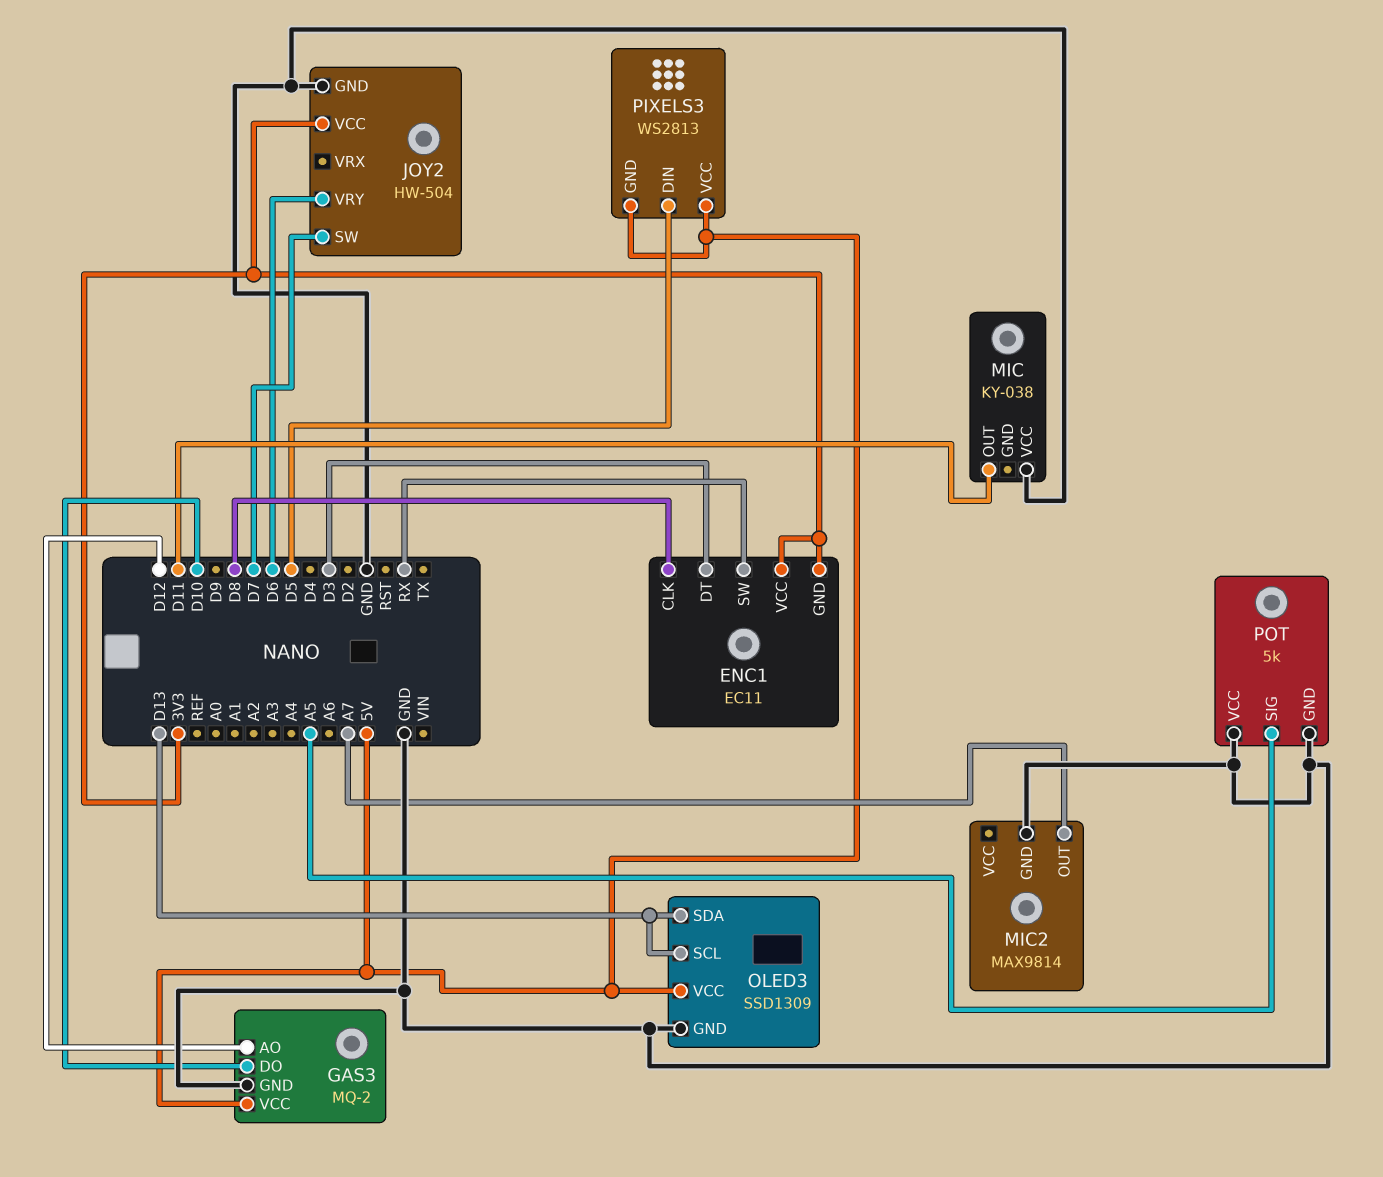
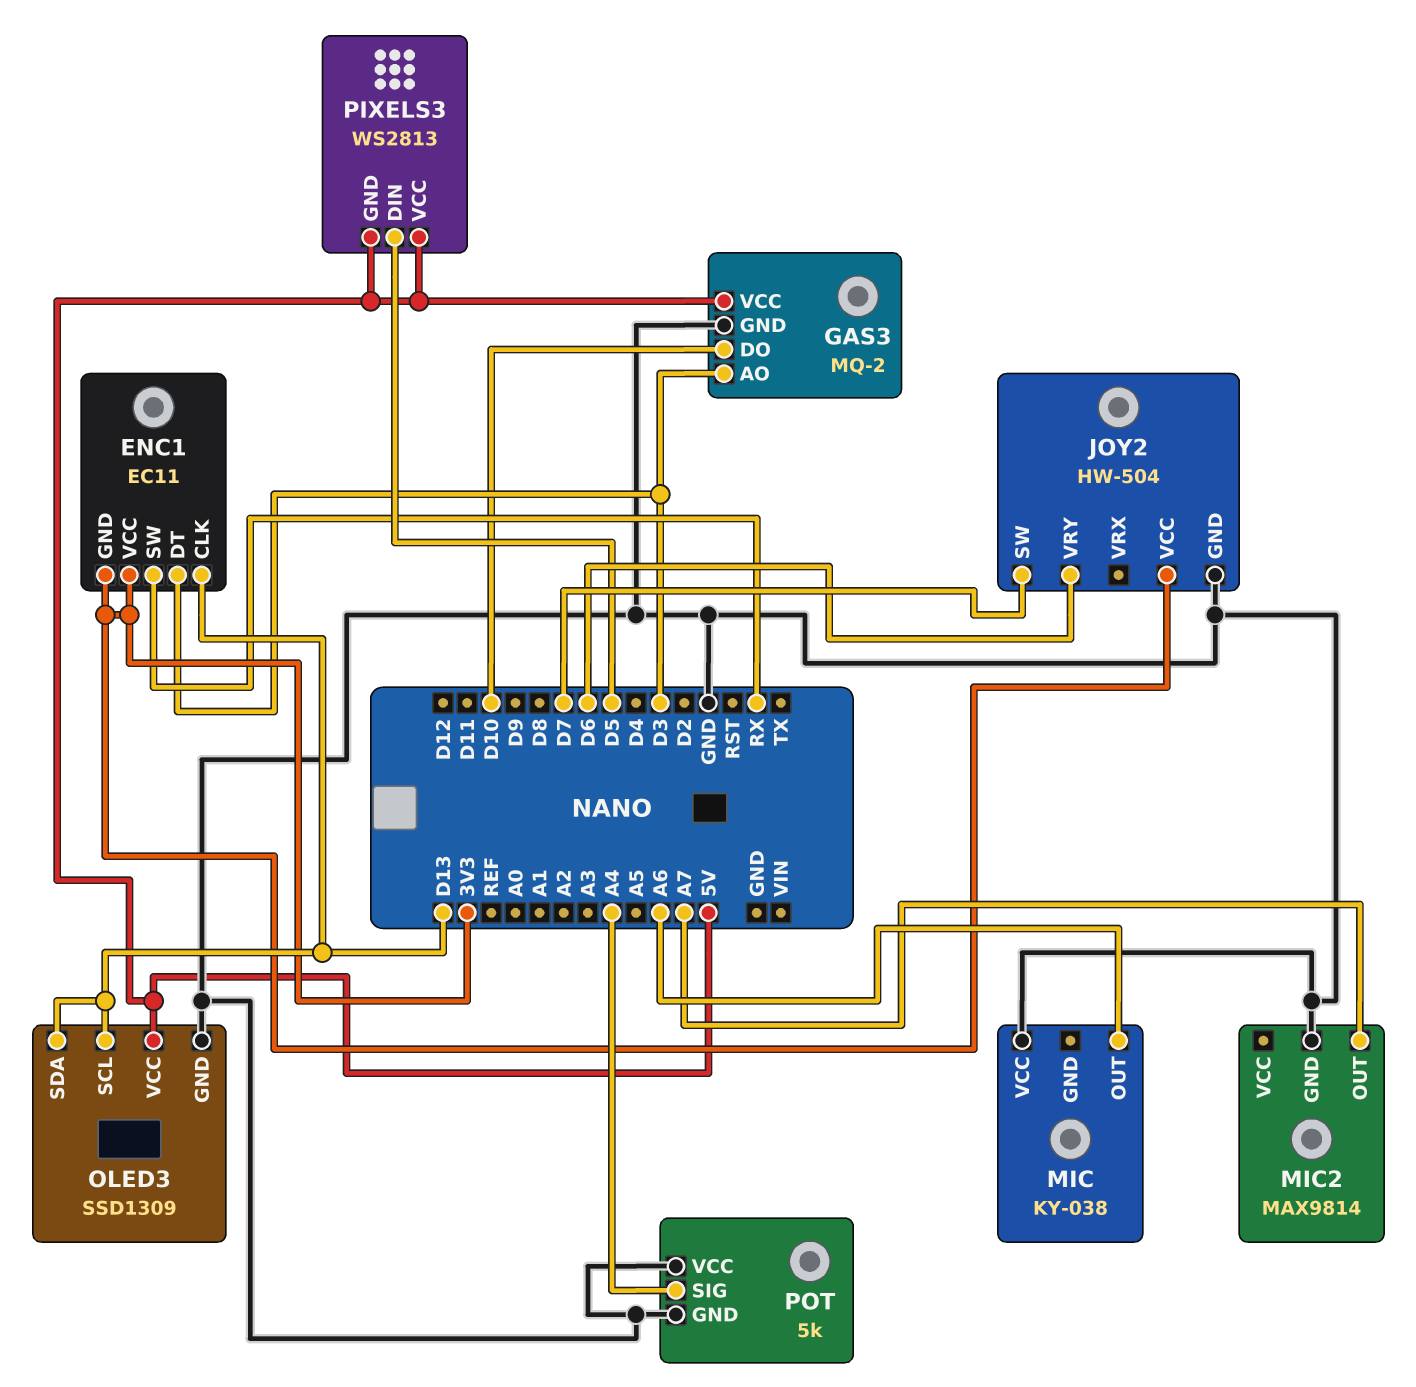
ENC1 pin CLK: D8 -> D13
GAS3 pin AO: D12 -> D3
MIC pin OUT: D11 -> A6
POT pin SIG: A5 -> A4

